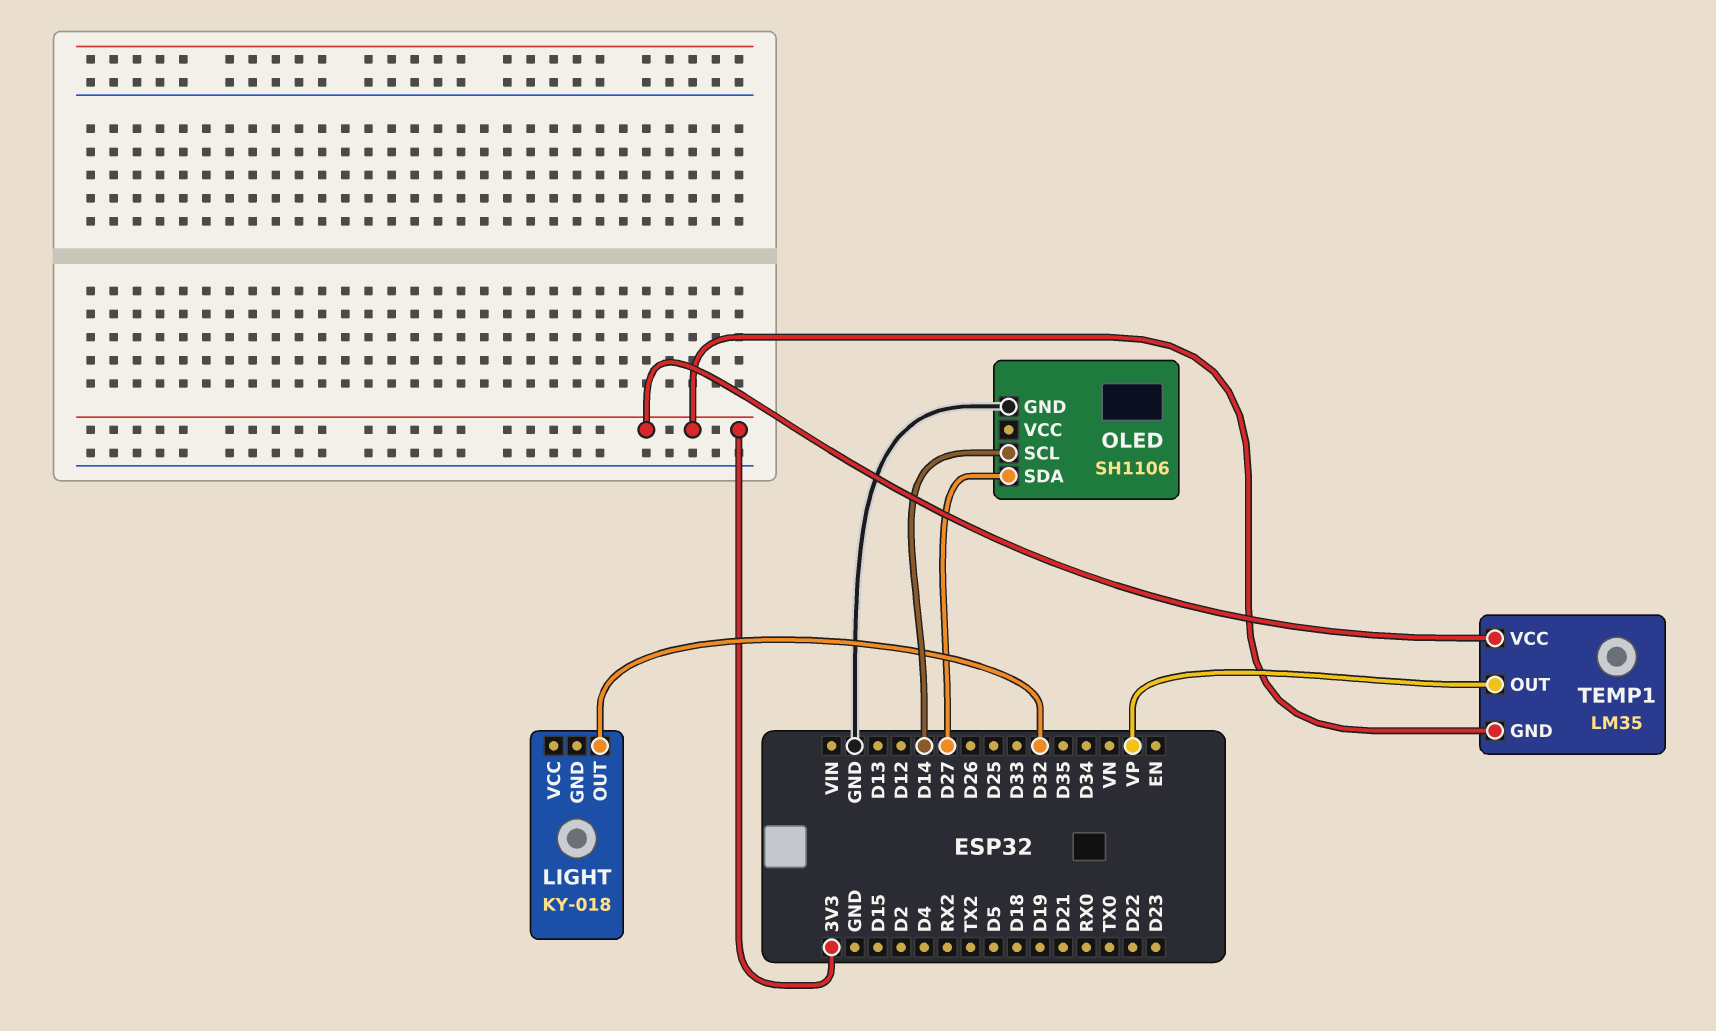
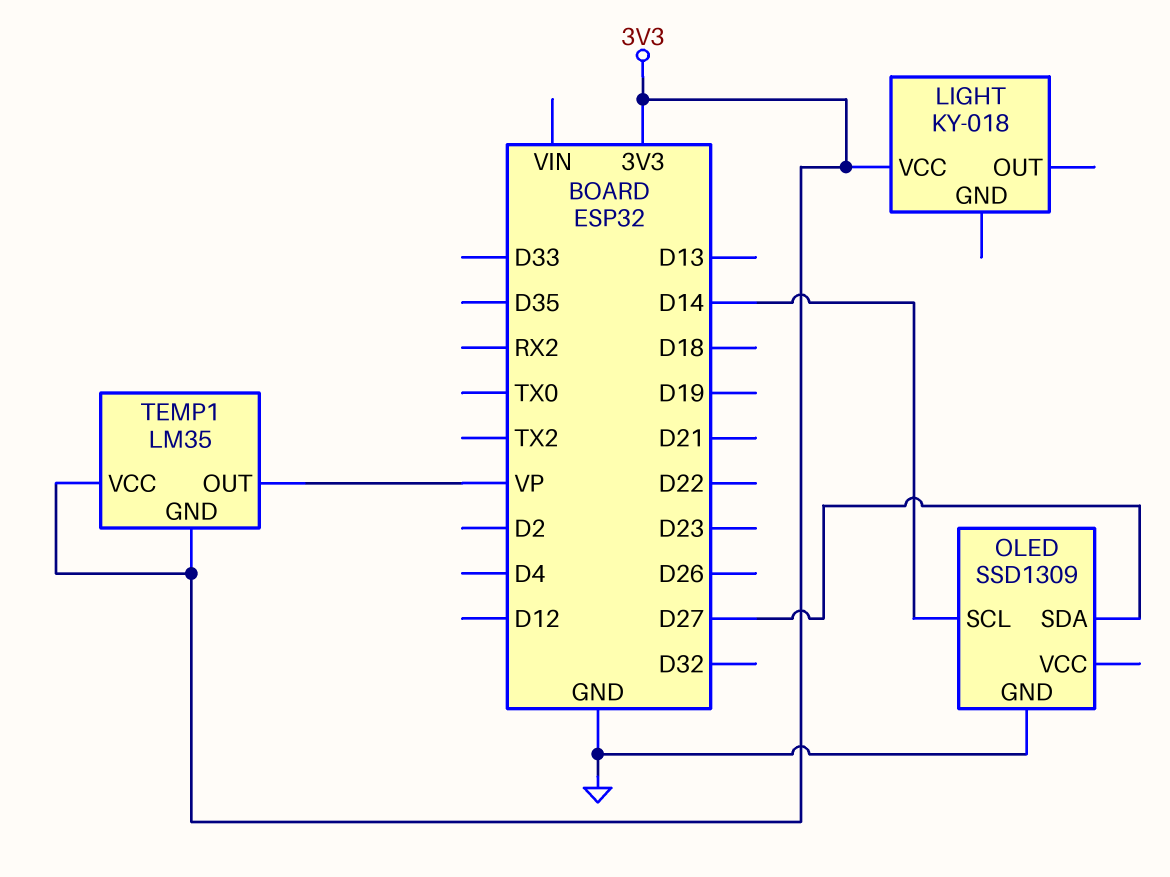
LIGHT pin OUT: D32 -> none
LIGHT pin VCC: none -> 3V3
OLED: SH1106 -> SSD1309

